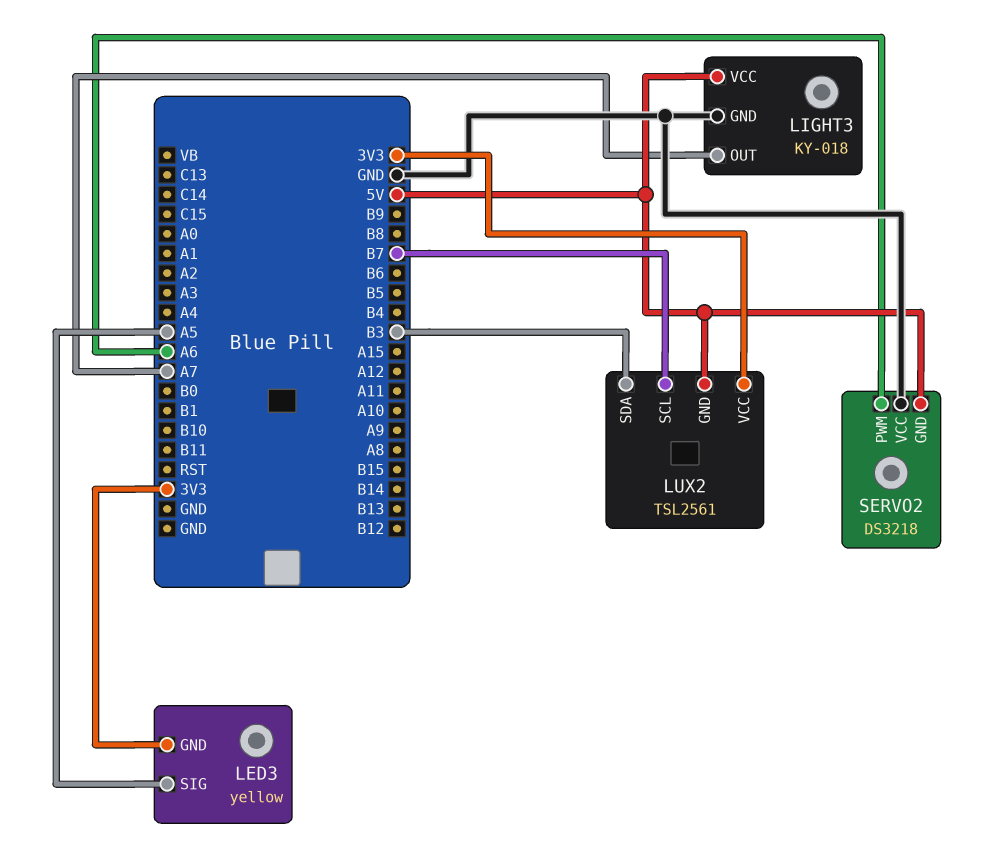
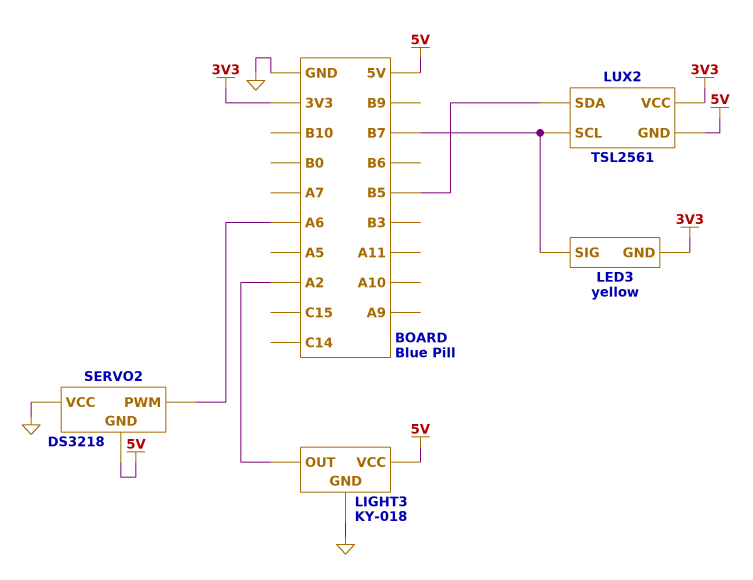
LED3 pin SIG: A5 -> B7
LIGHT3 pin OUT: A7 -> A2
LUX2 pin SDA: B3 -> B5

